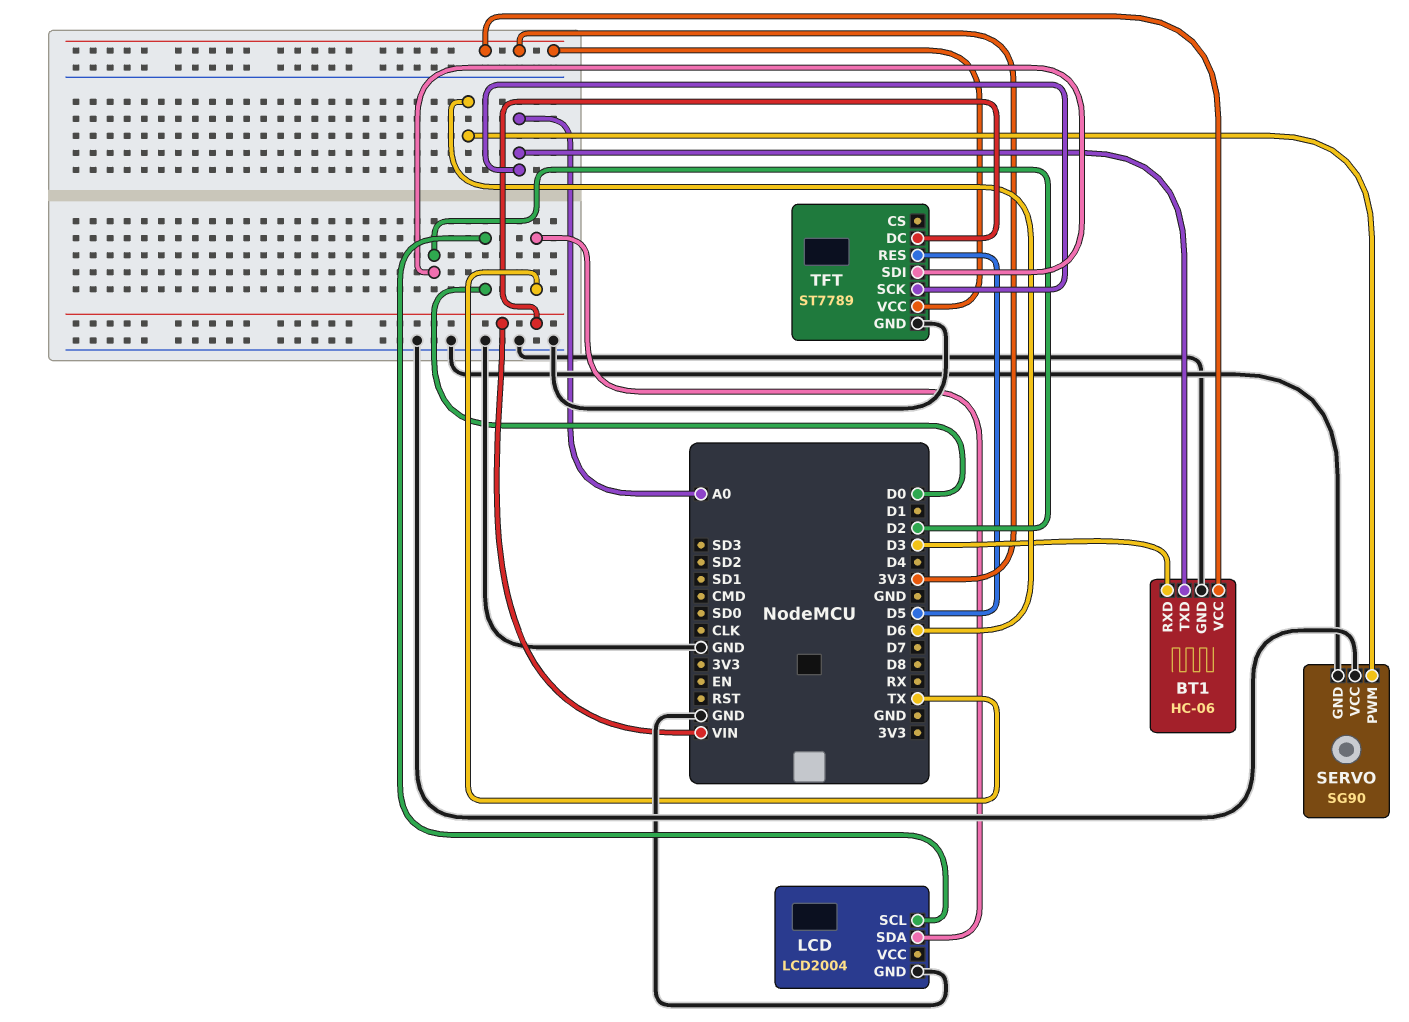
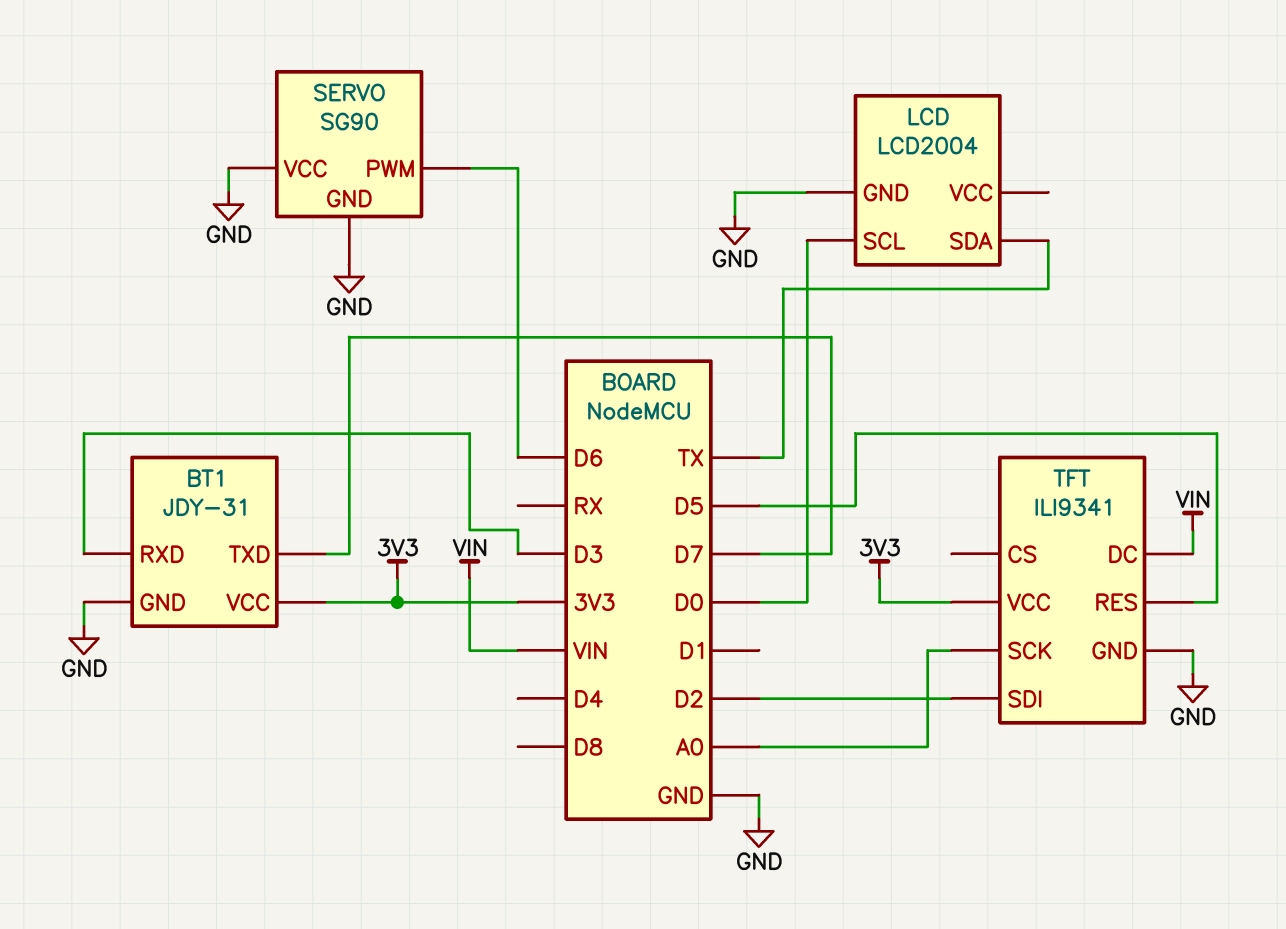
BT1: HC-06 -> JDY-31
BT1 pin TXD: A0 -> D7
TFT: ST7789 -> ILI9341

